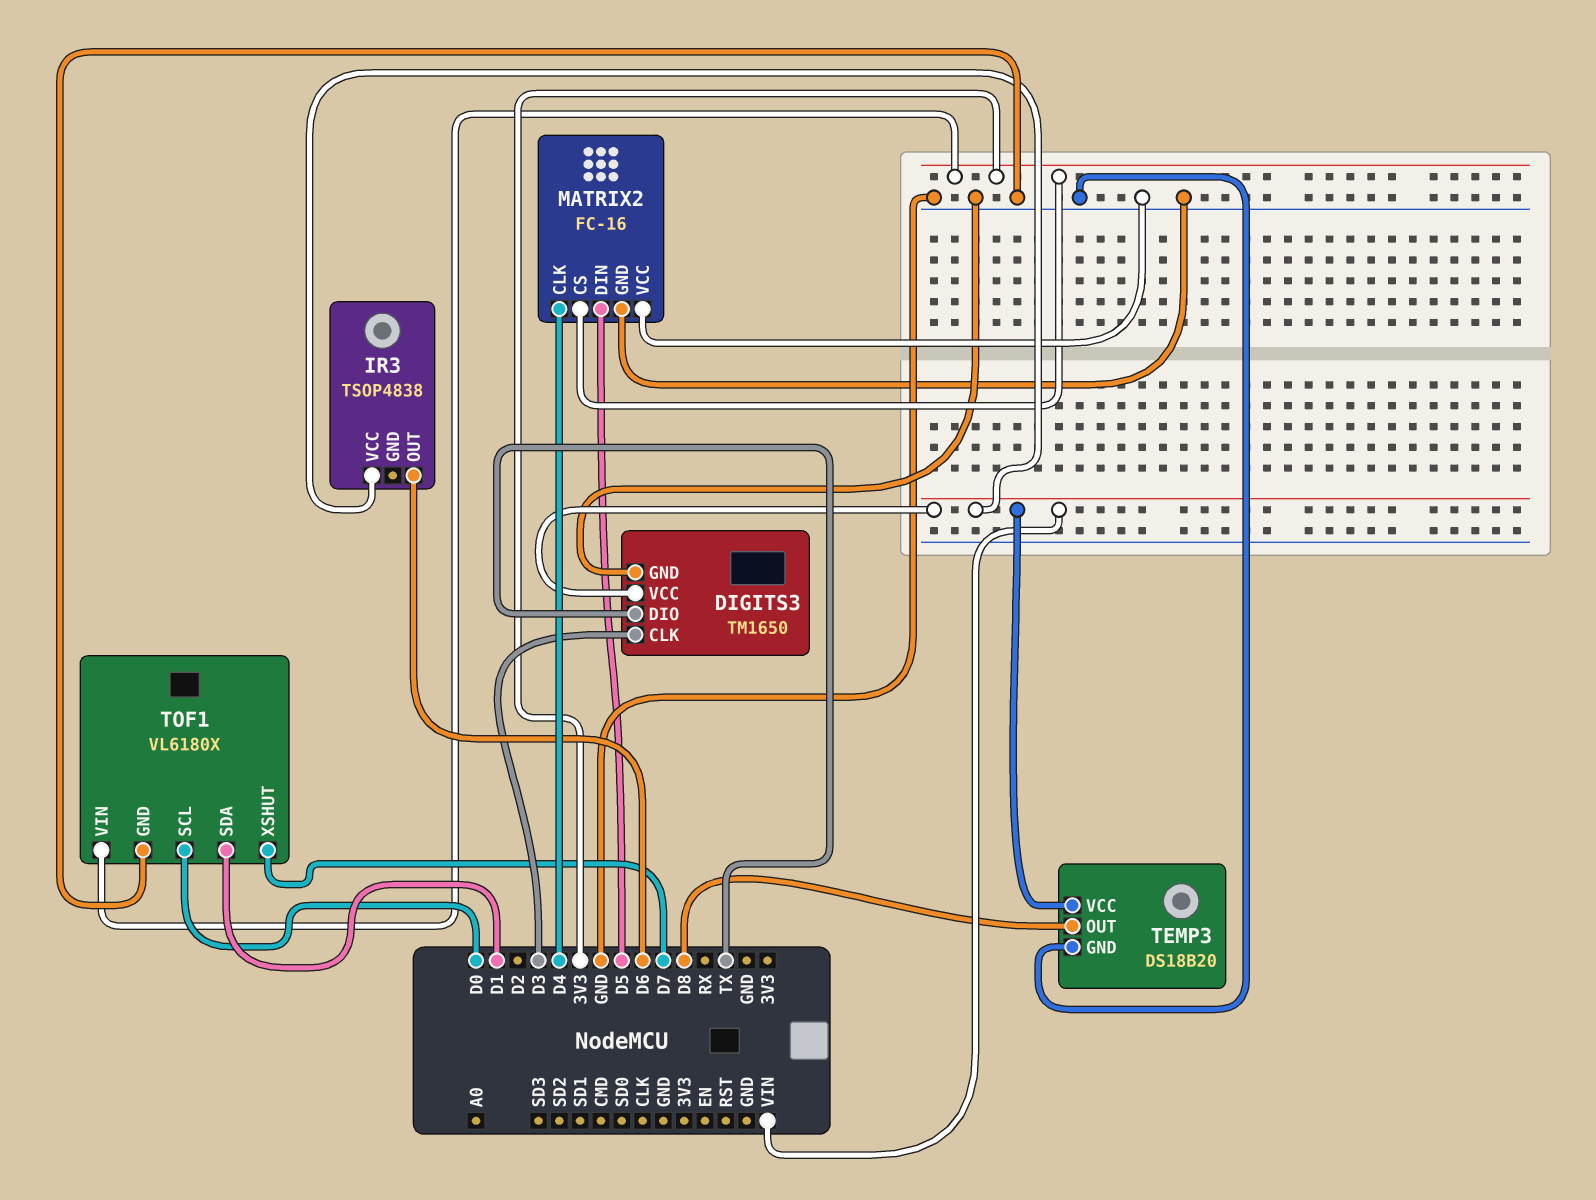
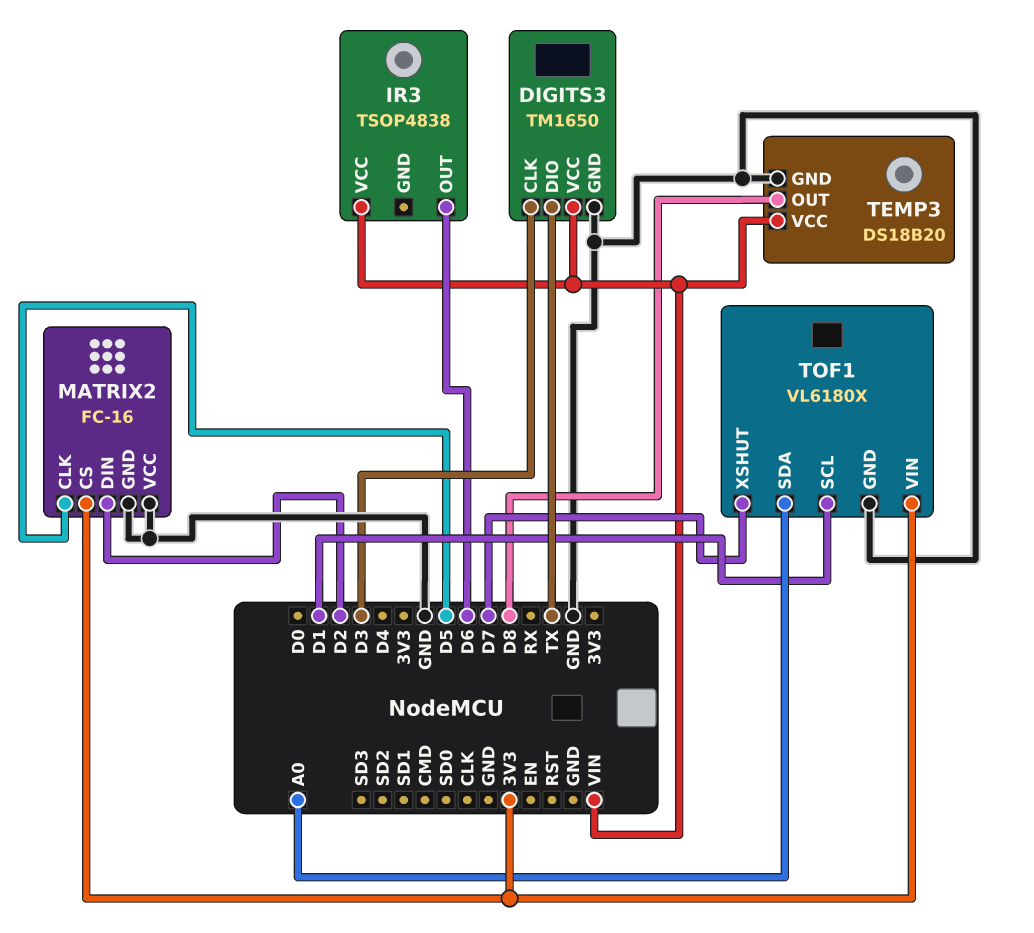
MATRIX2 pin CLK: D4 -> D5
MATRIX2 pin DIN: D5 -> D2
TOF1 pin SCL: D0 -> D1
TOF1 pin SDA: D1 -> A0

